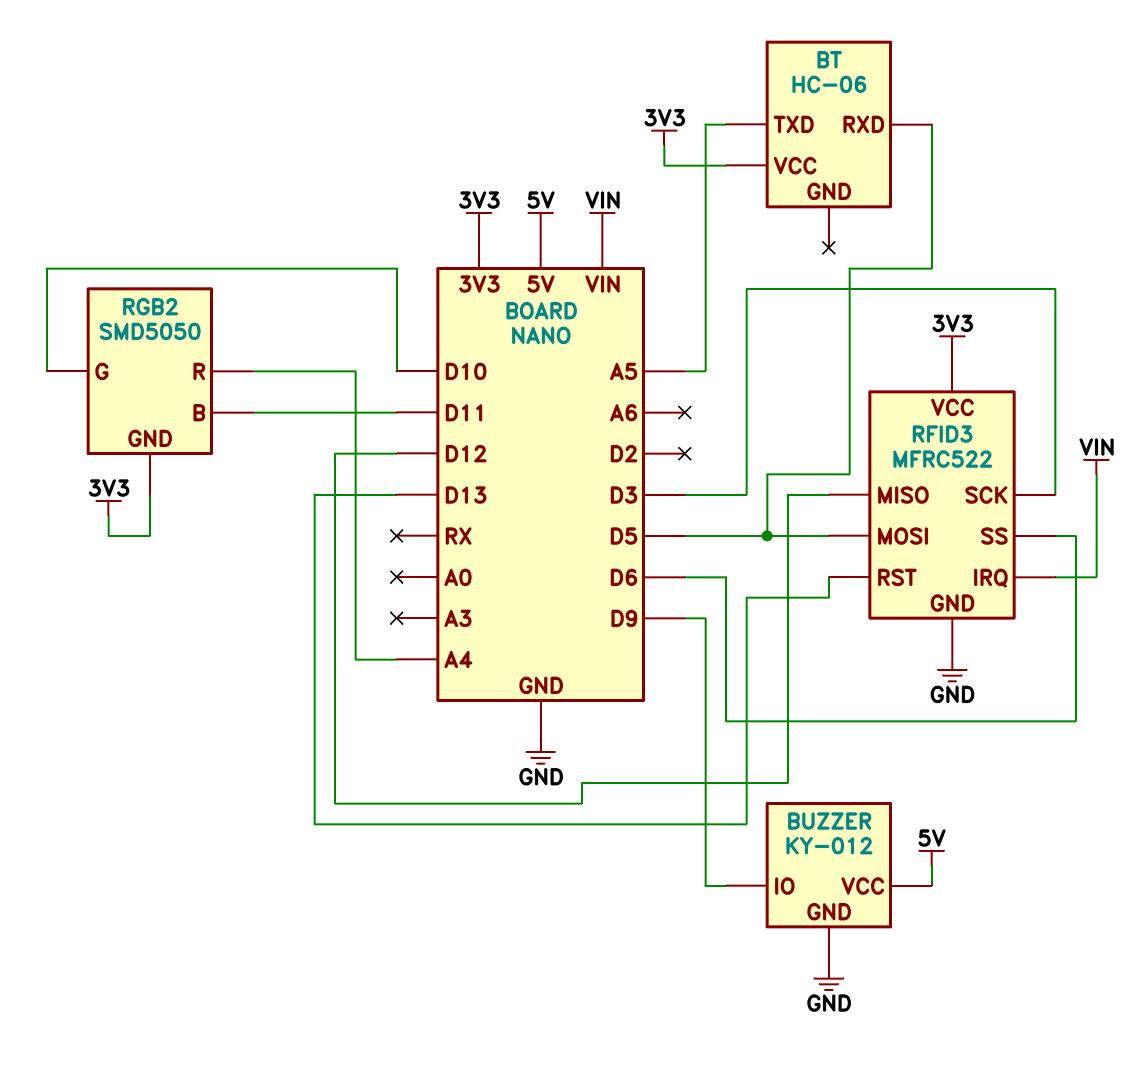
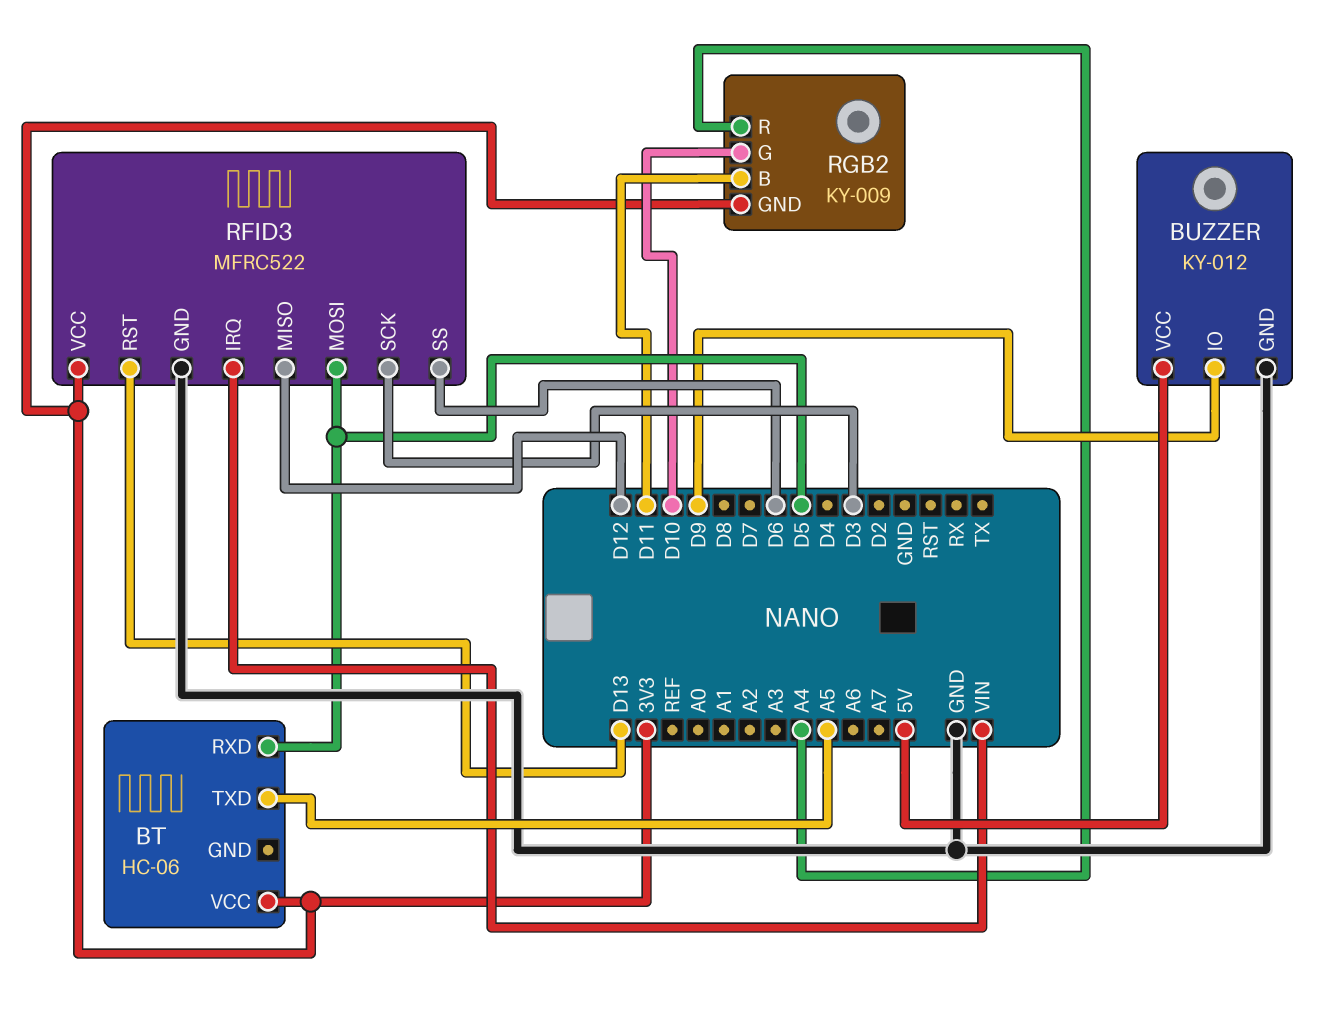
RGB2: SMD5050 -> KY-009

